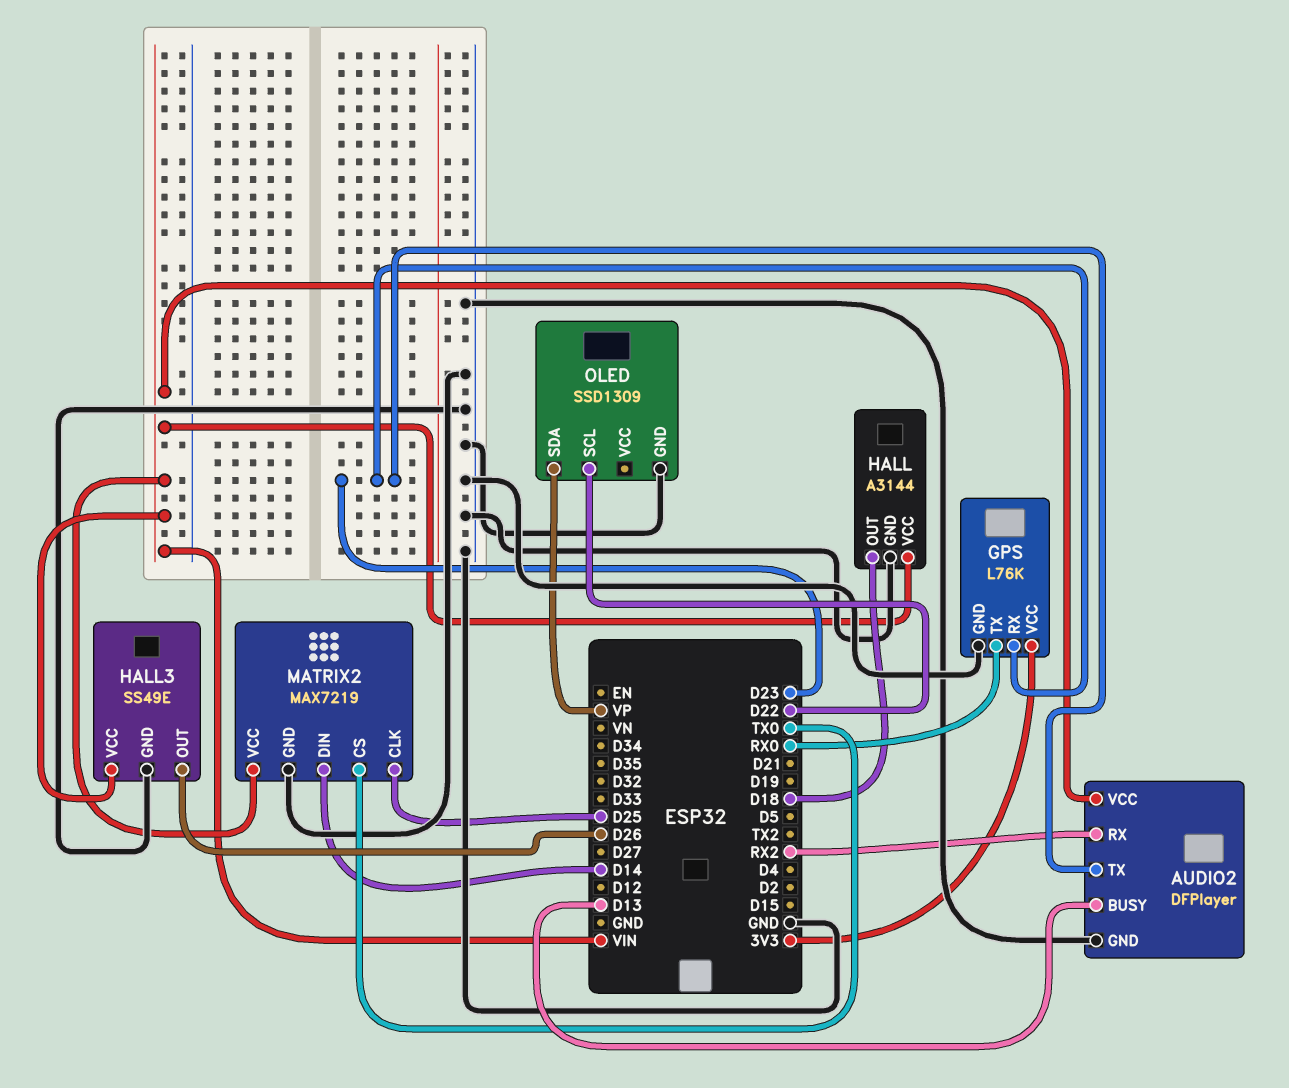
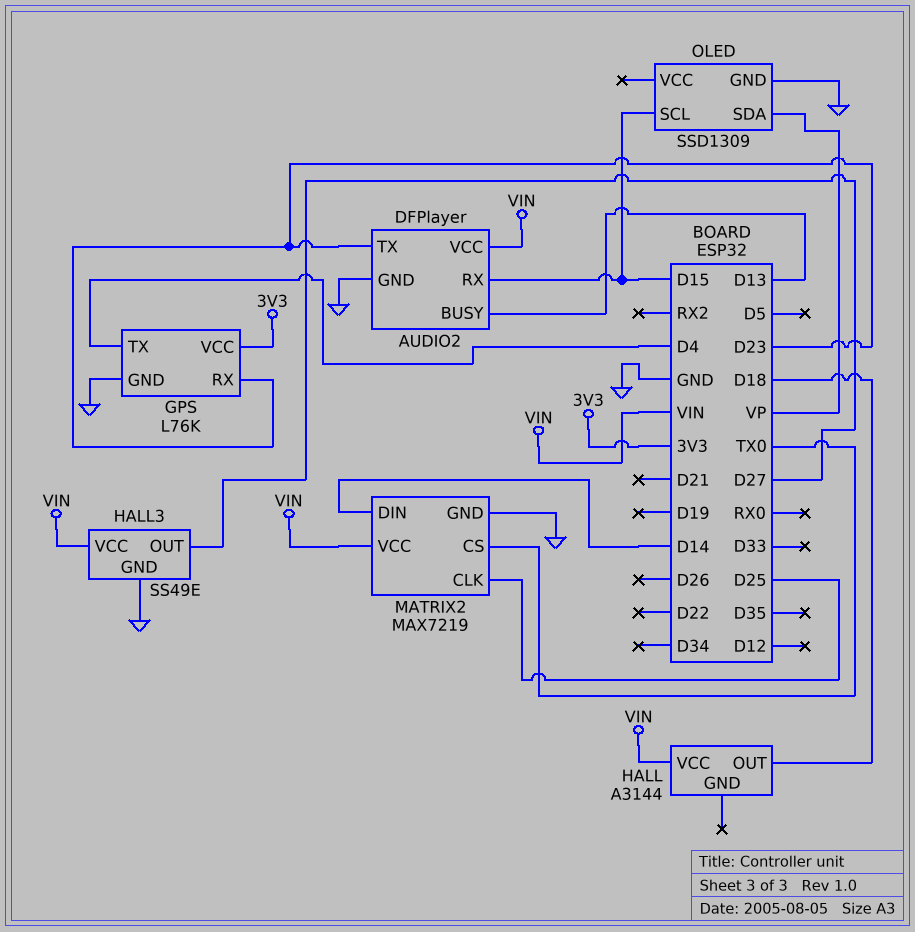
AUDIO2 pin RX: RX2 -> D15
GPS pin TX: RX0 -> D4
HALL pin GND: GND -> none
HALL3 pin OUT: D26 -> D27
OLED pin SCL: D22 -> D15

